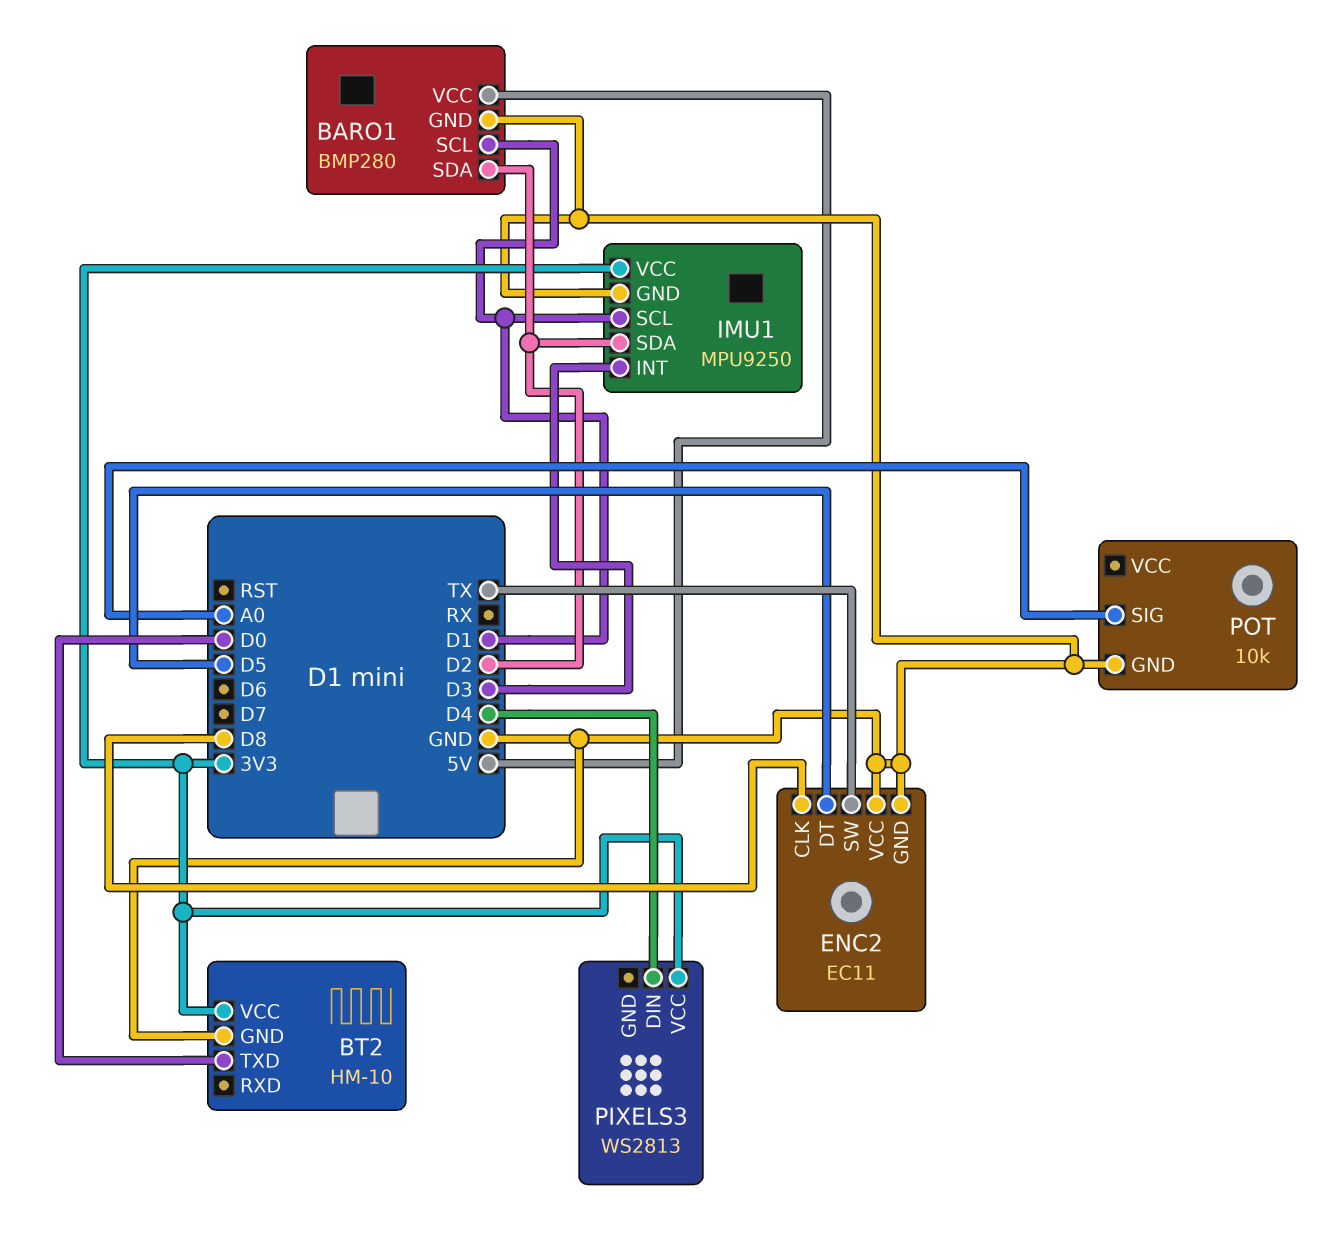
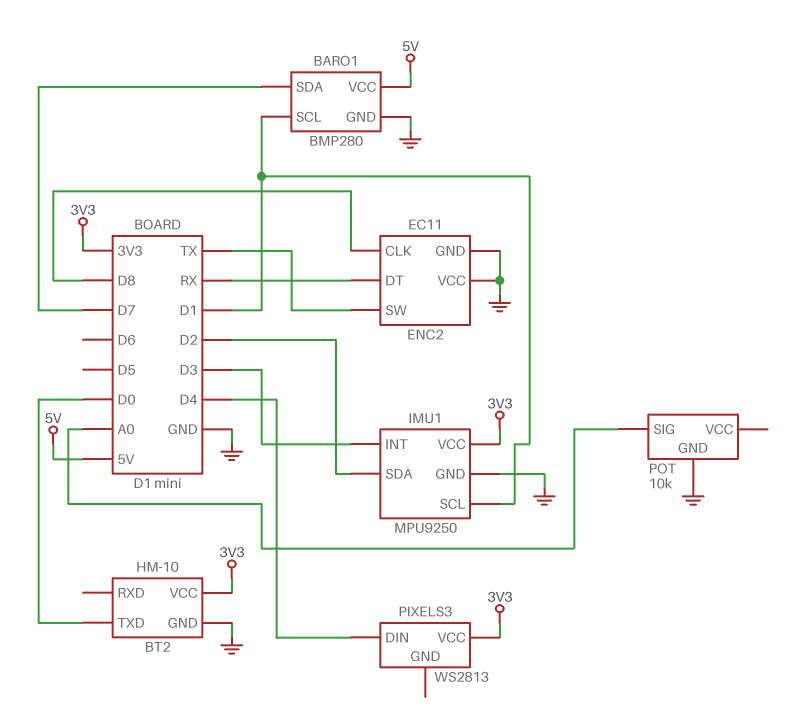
BARO1 pin SDA: D2 -> D7
ENC2 pin DT: D5 -> RX

